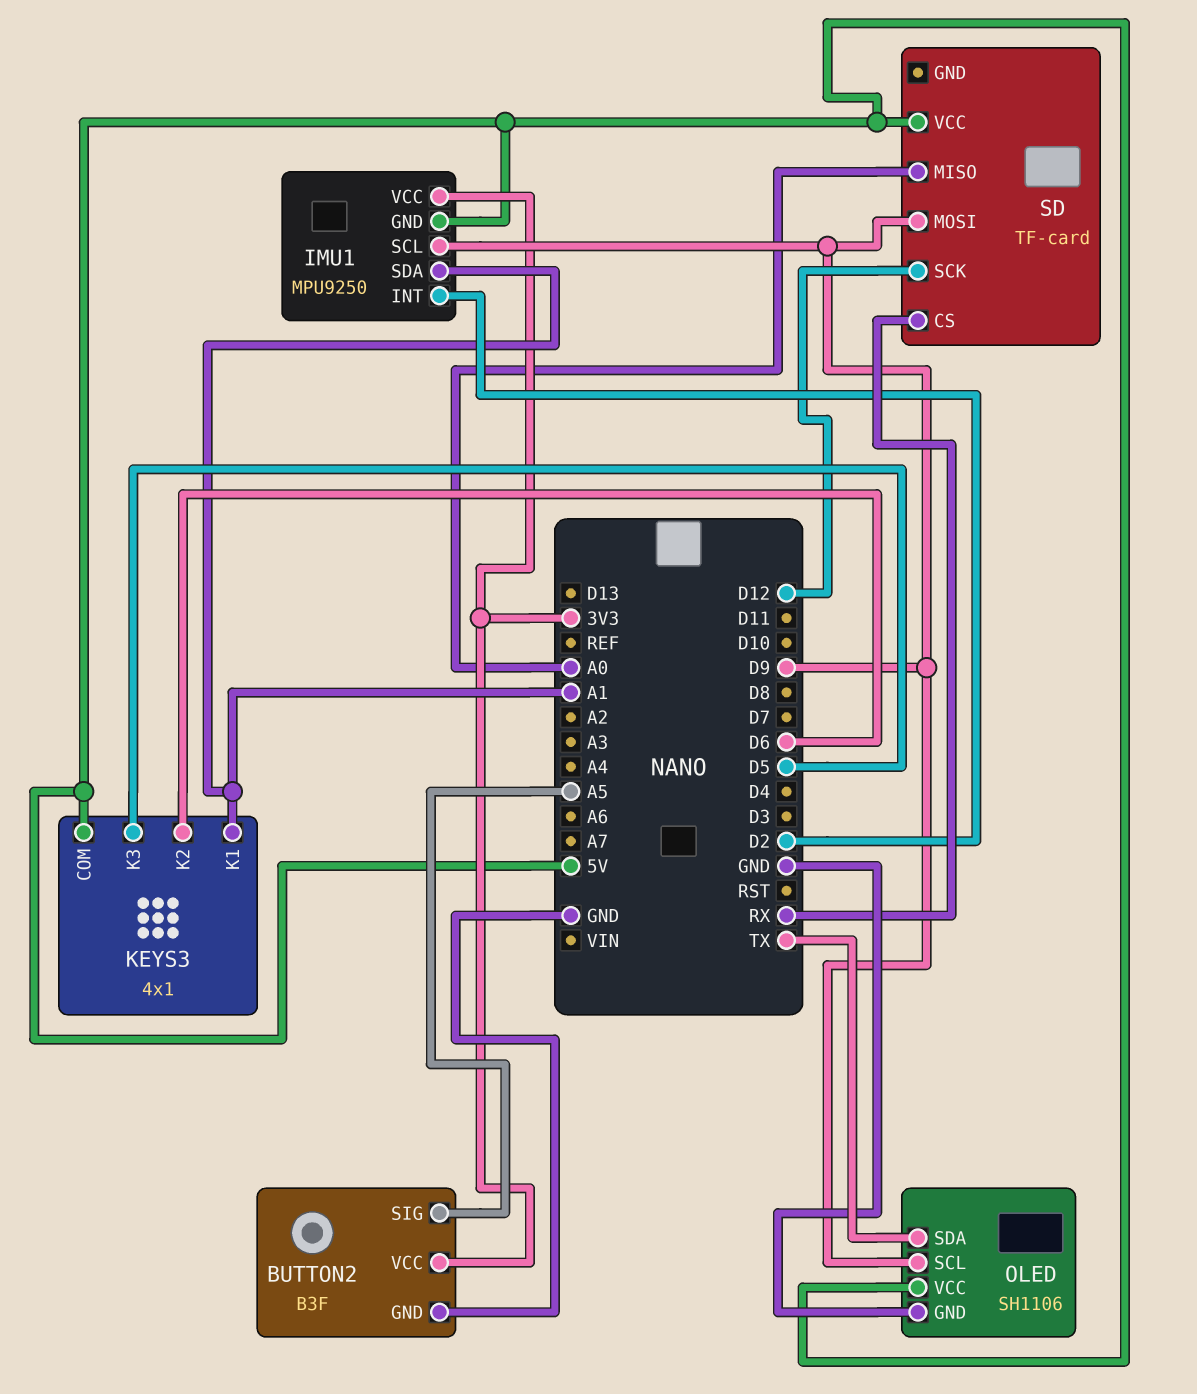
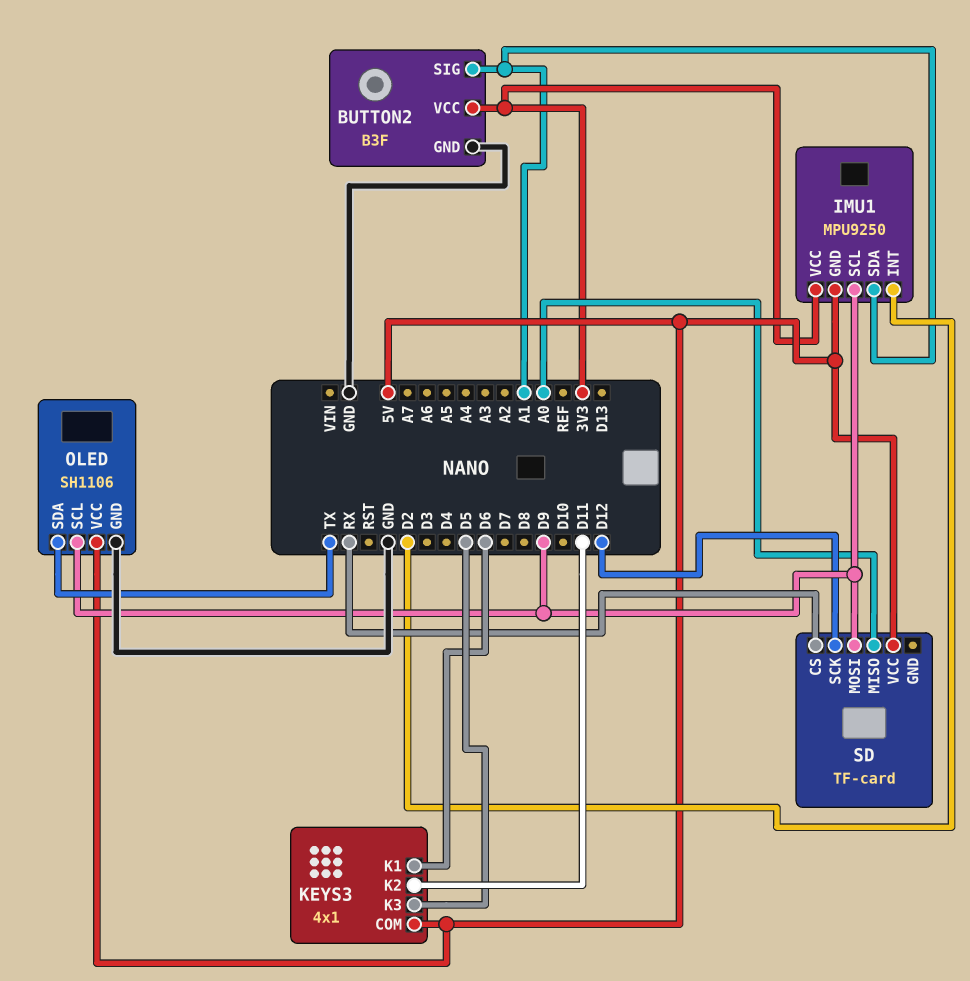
BUTTON2 pin SIG: A5 -> A1
KEYS3 pin K1: A1 -> D6
KEYS3 pin K2: D6 -> D11

